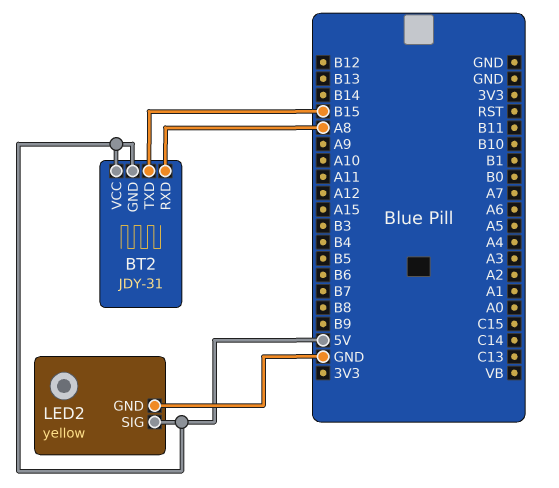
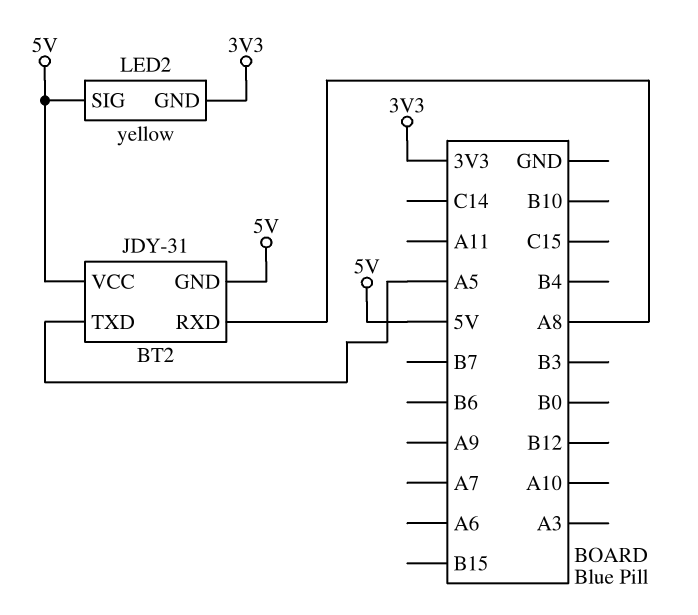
BT2 pin TXD: B15 -> A5
LED2 pin GND: GND -> 3V3

